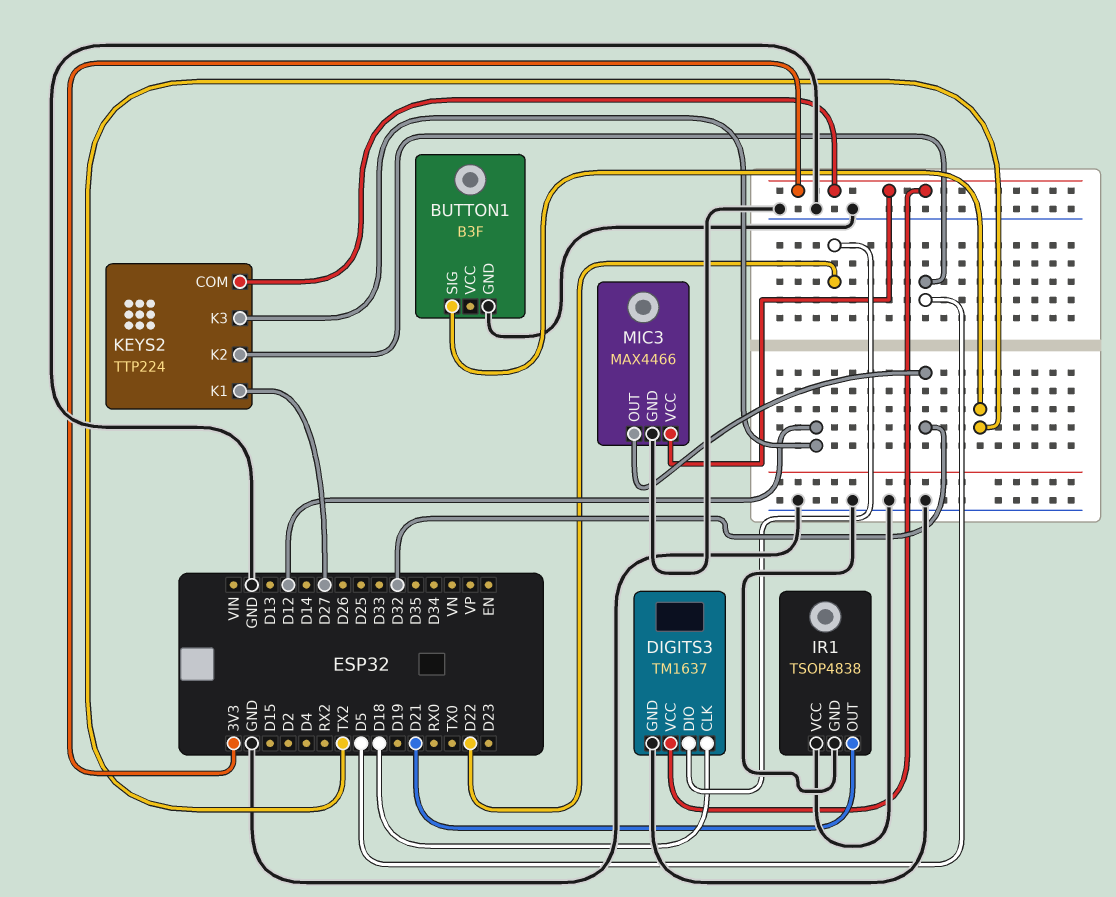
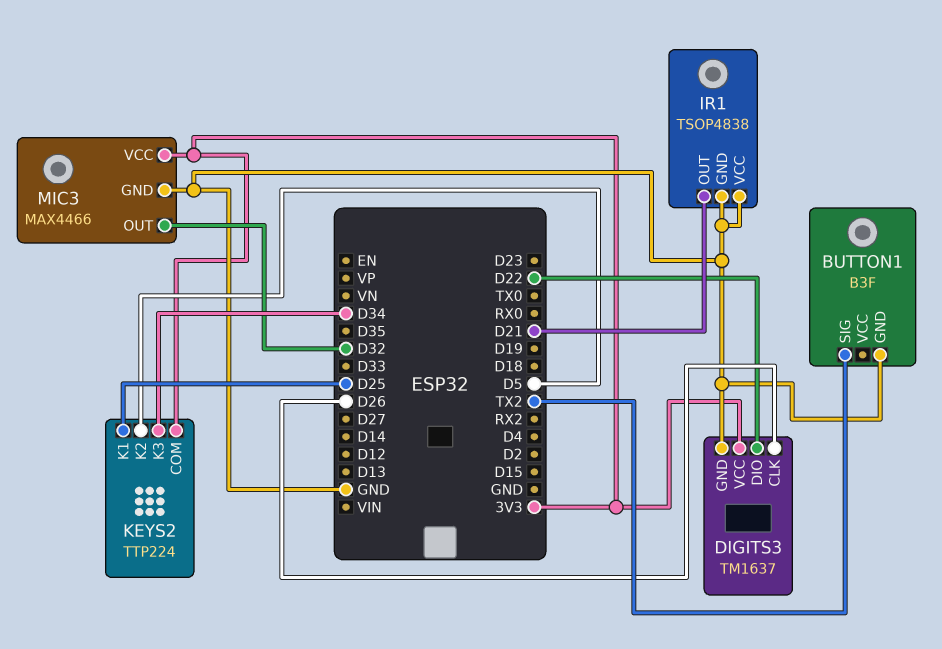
DIGITS3 pin CLK: D18 -> D26
KEYS2 pin K1: D27 -> D25
KEYS2 pin K3: D12 -> D34

